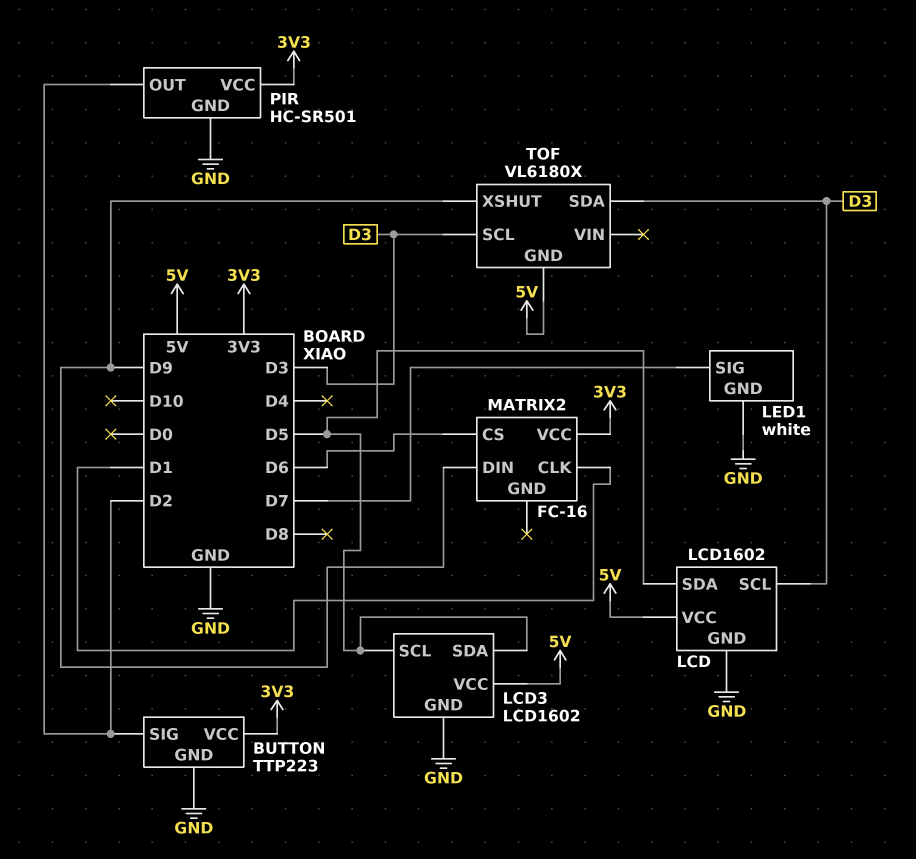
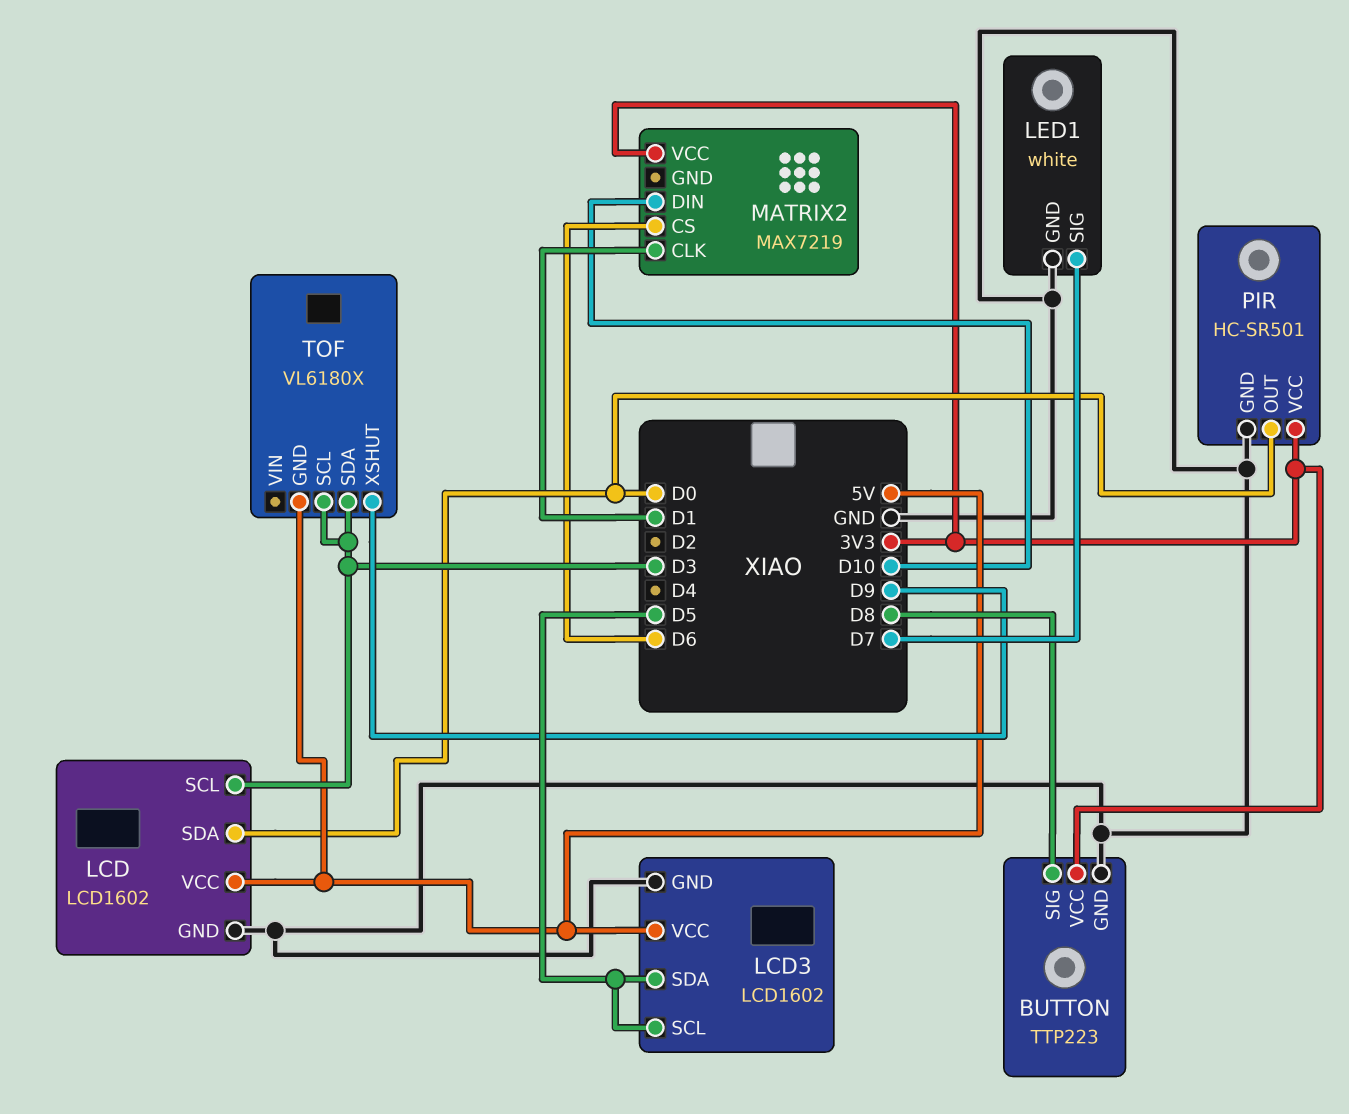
BUTTON pin SIG: D2 -> D8
LCD pin SDA: D5 -> D0
MATRIX2: FC-16 -> MAX7219
MATRIX2 pin DIN: D9 -> D10
PIR pin OUT: D2 -> D0

